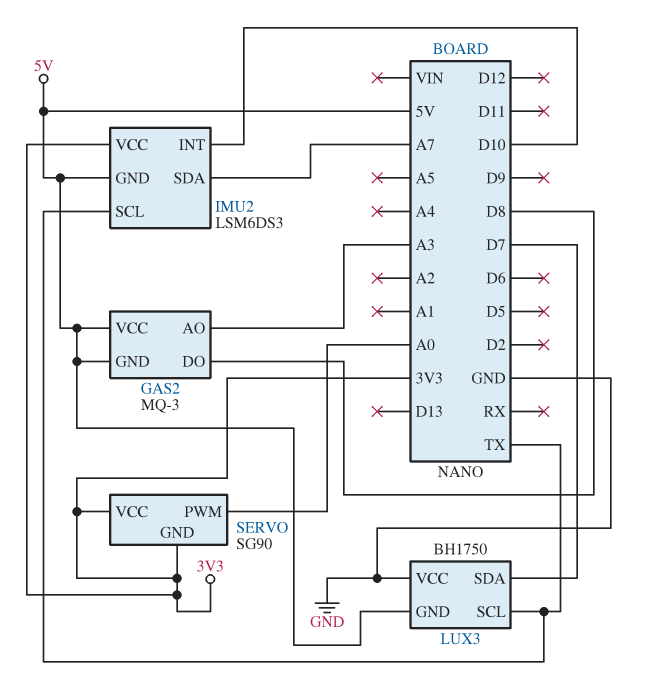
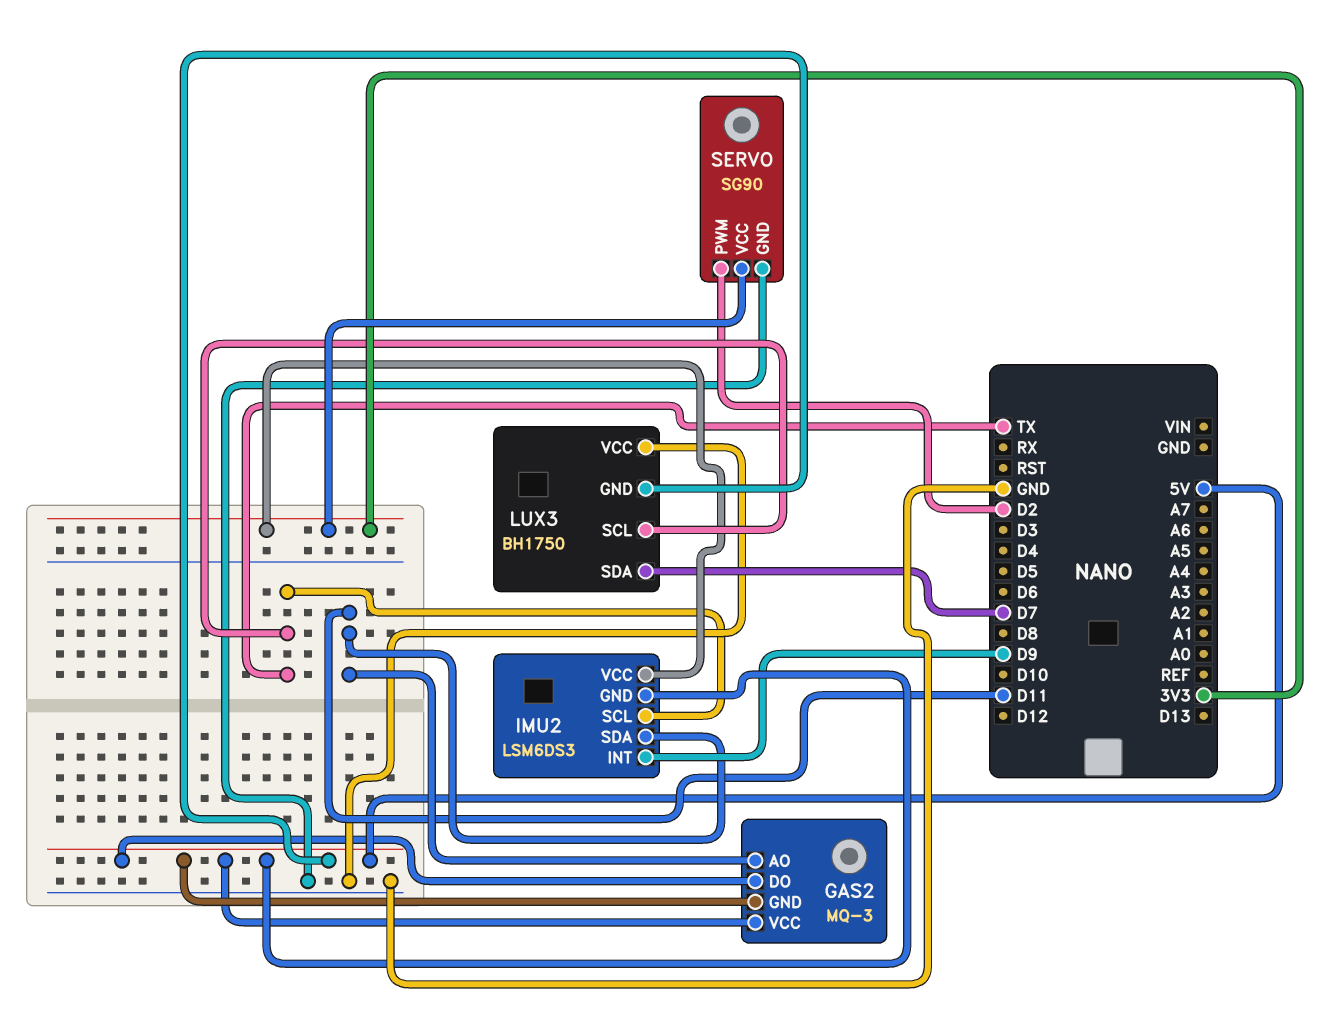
GAS2 pin AO: A3 -> D11
GAS2 pin DO: D8 -> 5V
IMU2 pin INT: D10 -> D9
IMU2 pin SDA: A7 -> D11
SERVO pin GND: 3V3 -> GND
SERVO pin PWM: A0 -> D2

